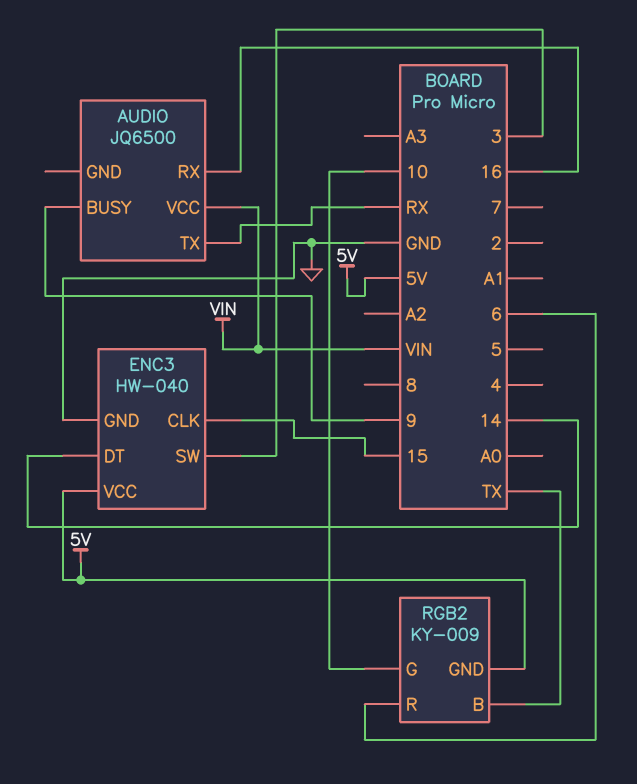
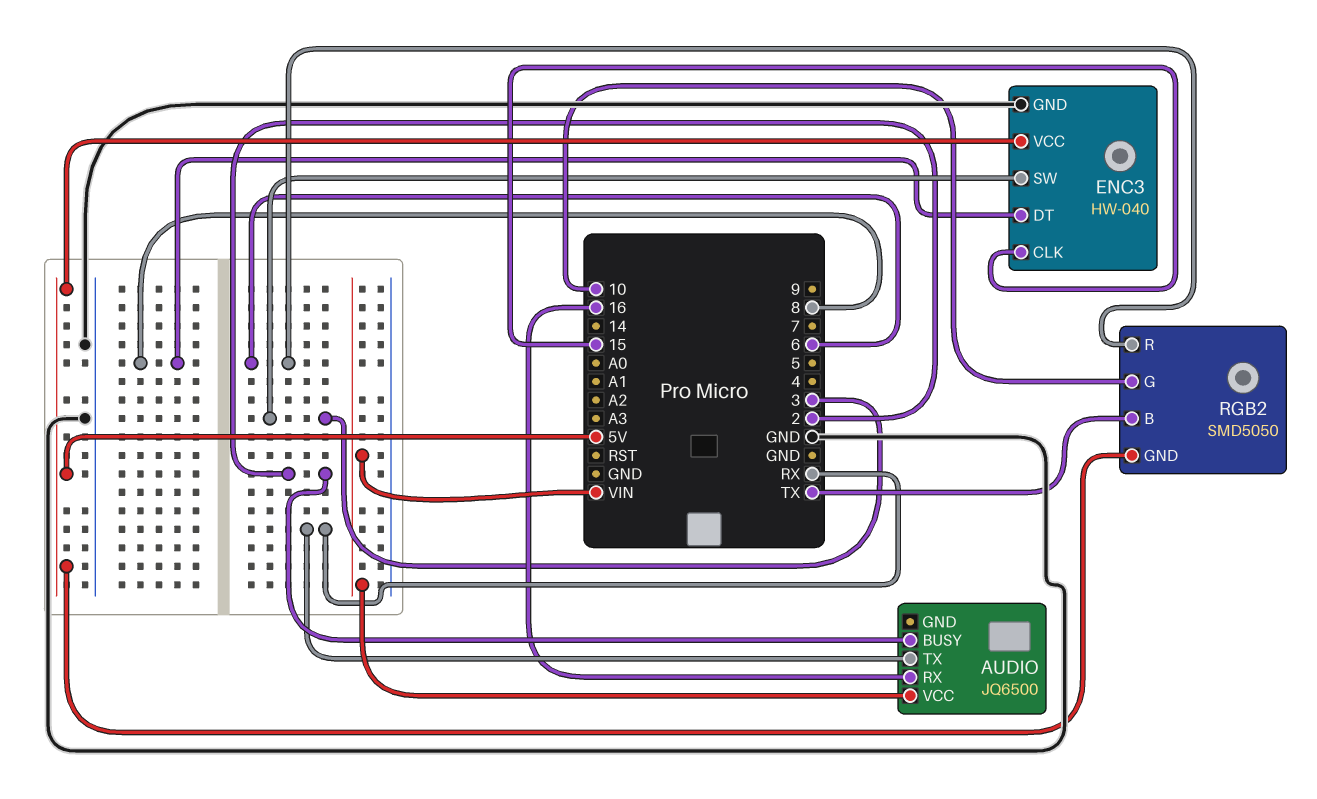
AUDIO pin BUSY: 9 -> 2
ENC3 pin DT: 14 -> 8
RGB2: KY-009 -> SMD5050

